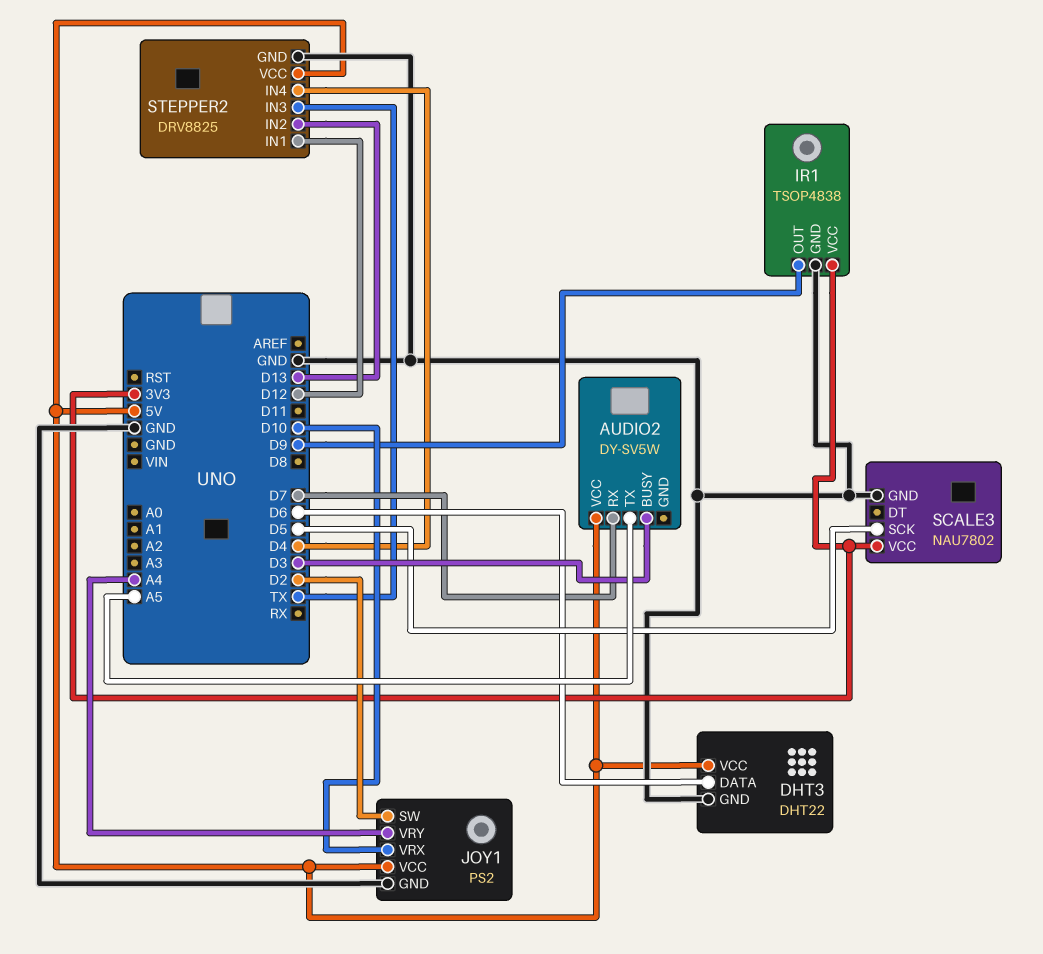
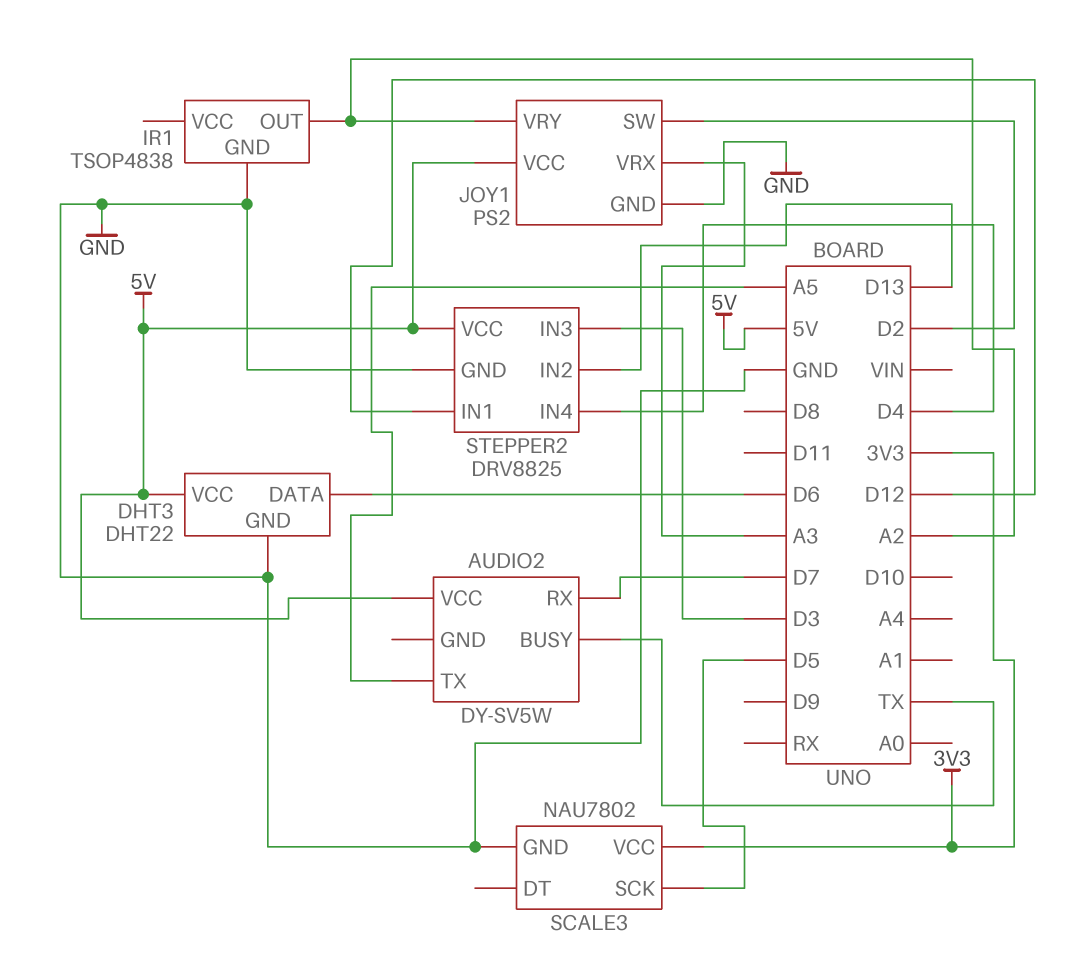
AUDIO2 pin BUSY: D3 -> TX
IR1 pin OUT: D9 -> A2
IR1 pin VCC: 3V3 -> none
JOY1 pin VRX: D10 -> A3
JOY1 pin VRY: A4 -> A2
STEPPER2 pin IN3: TX -> D3

